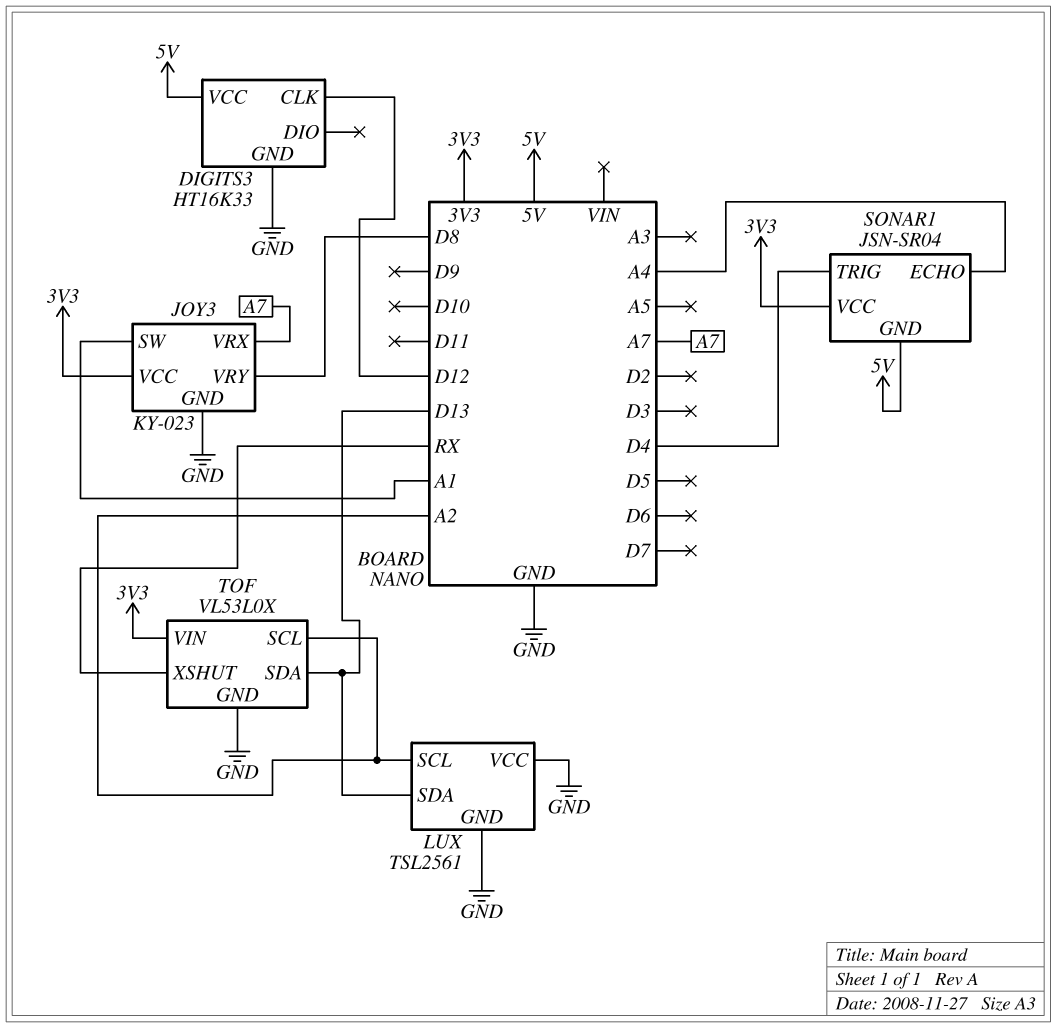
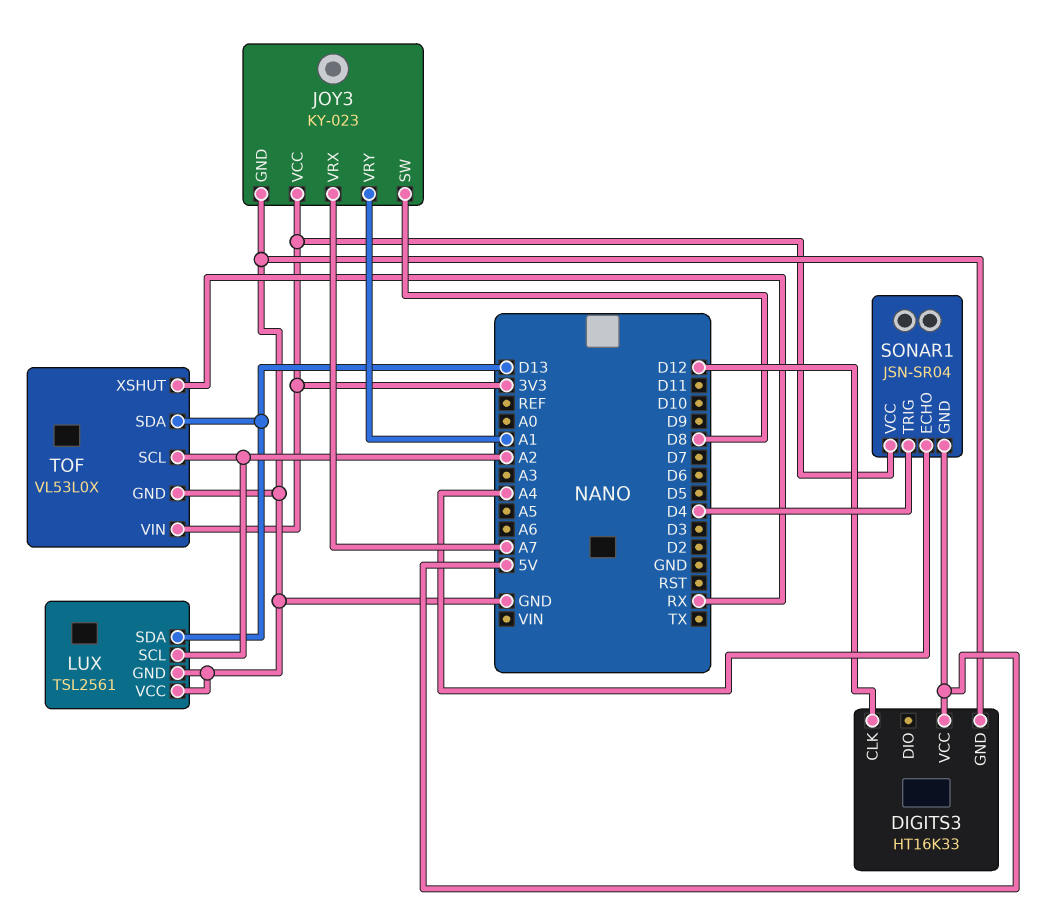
JOY3 pin SW: A1 -> D8
JOY3 pin VRY: D8 -> A1

